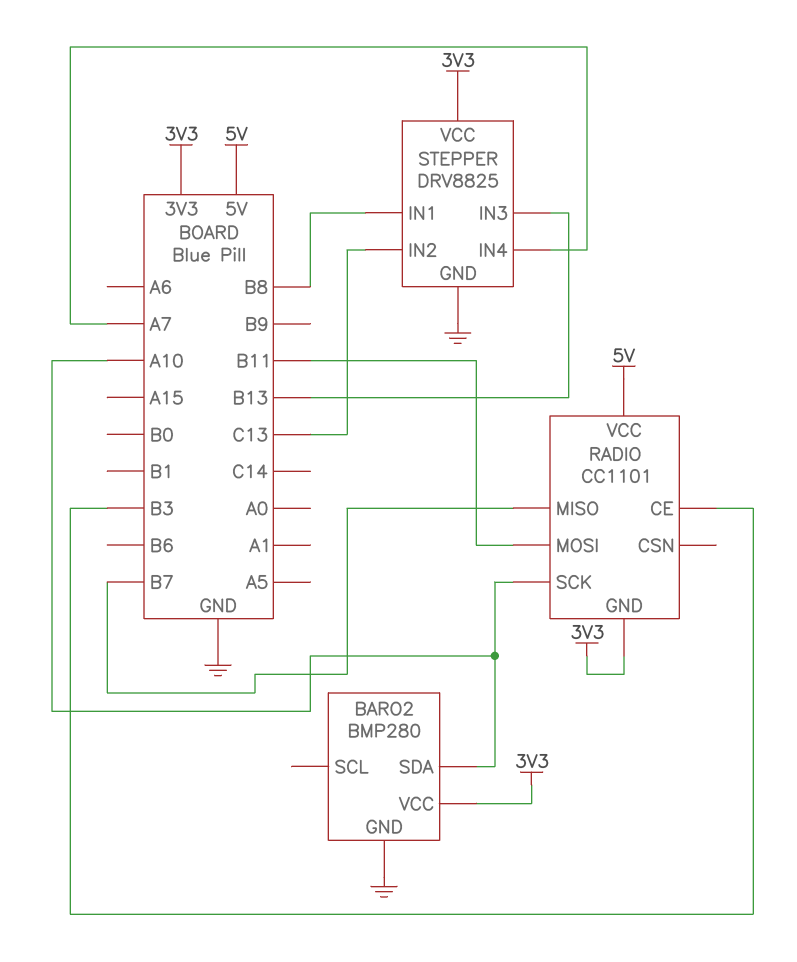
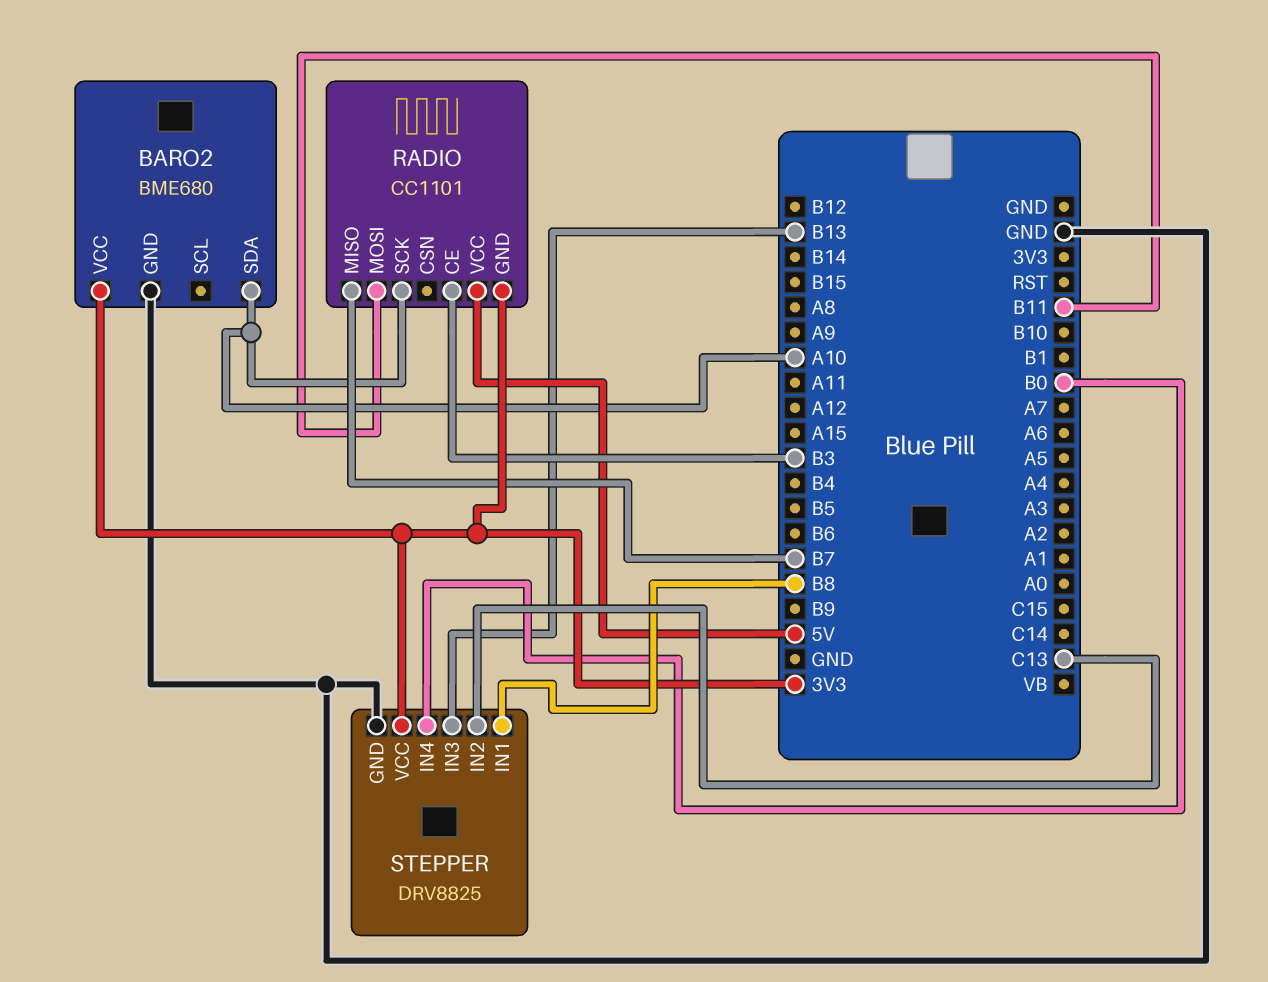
BARO2: BMP280 -> BME680
STEPPER pin IN4: A7 -> B0

